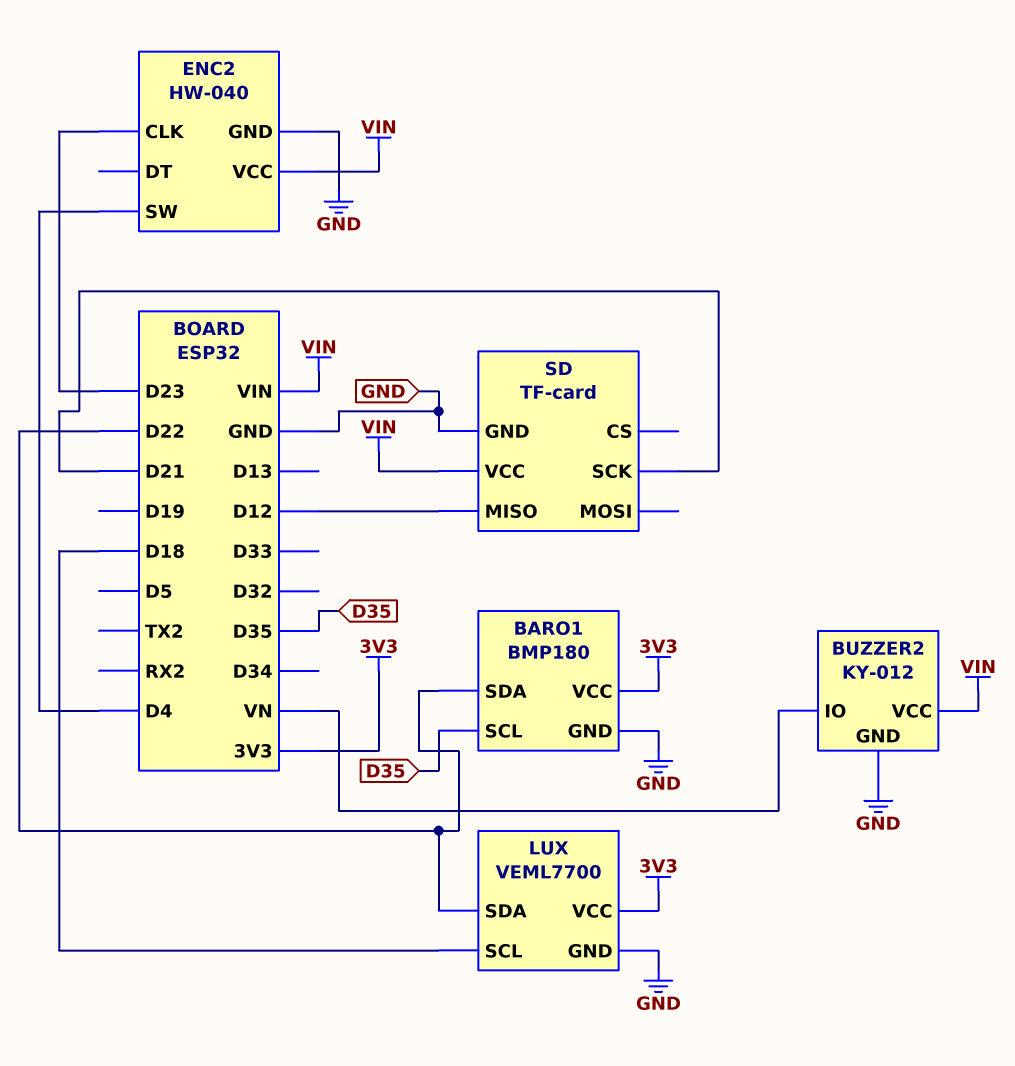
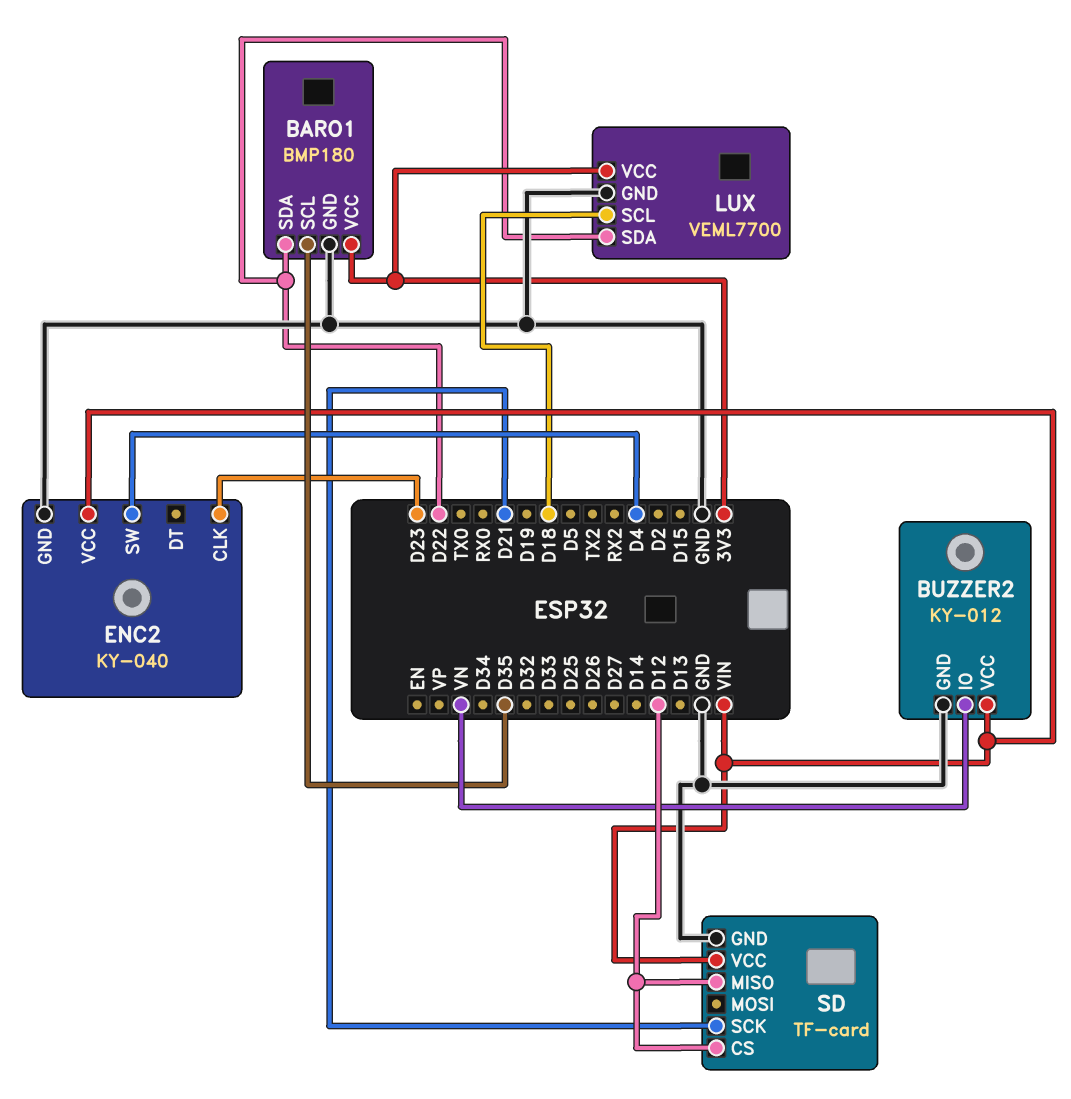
ENC2: HW-040 -> KY-040
SD pin CS: none -> D12

